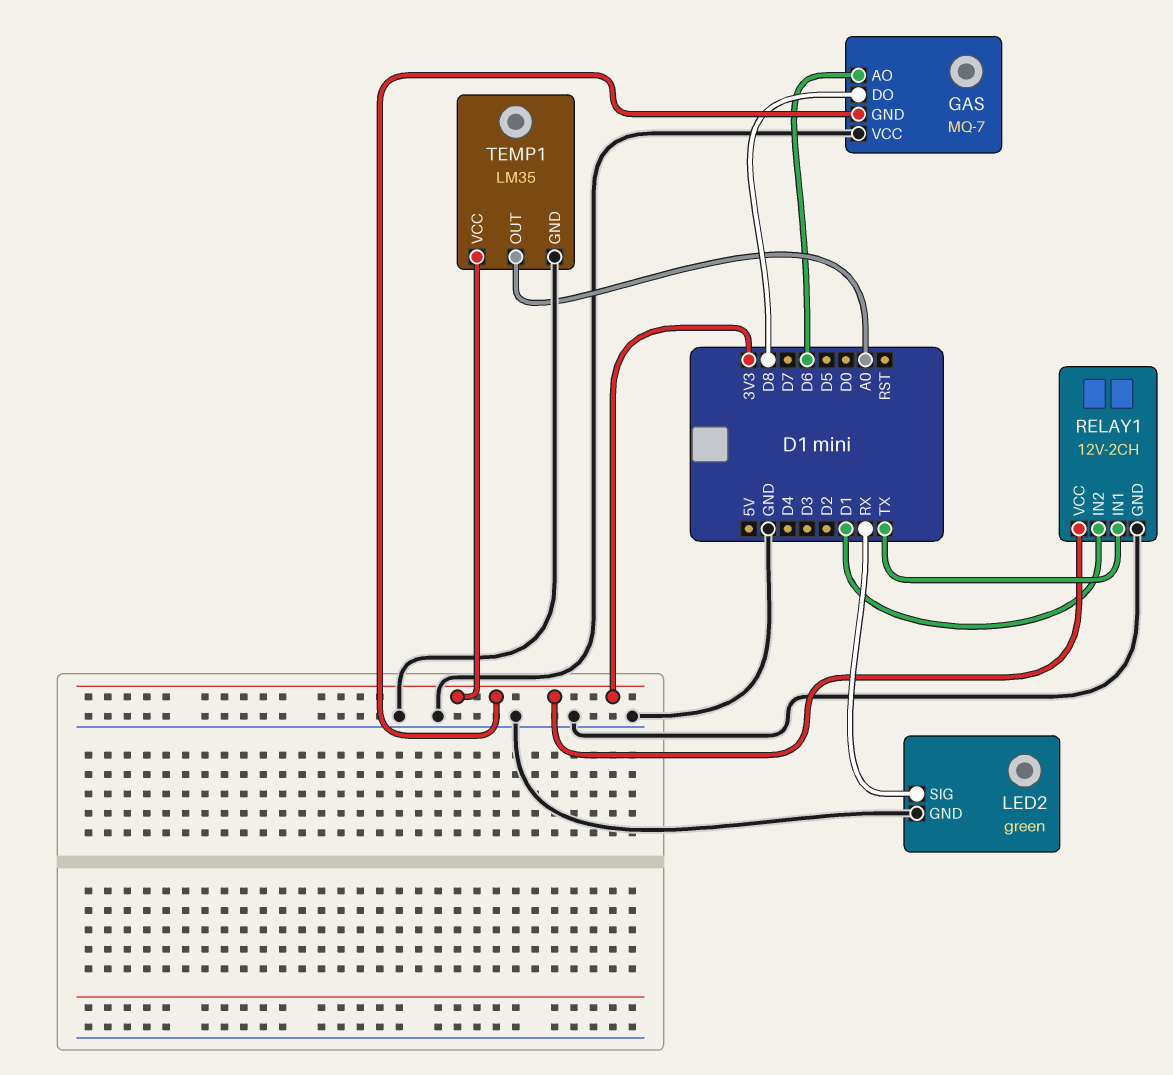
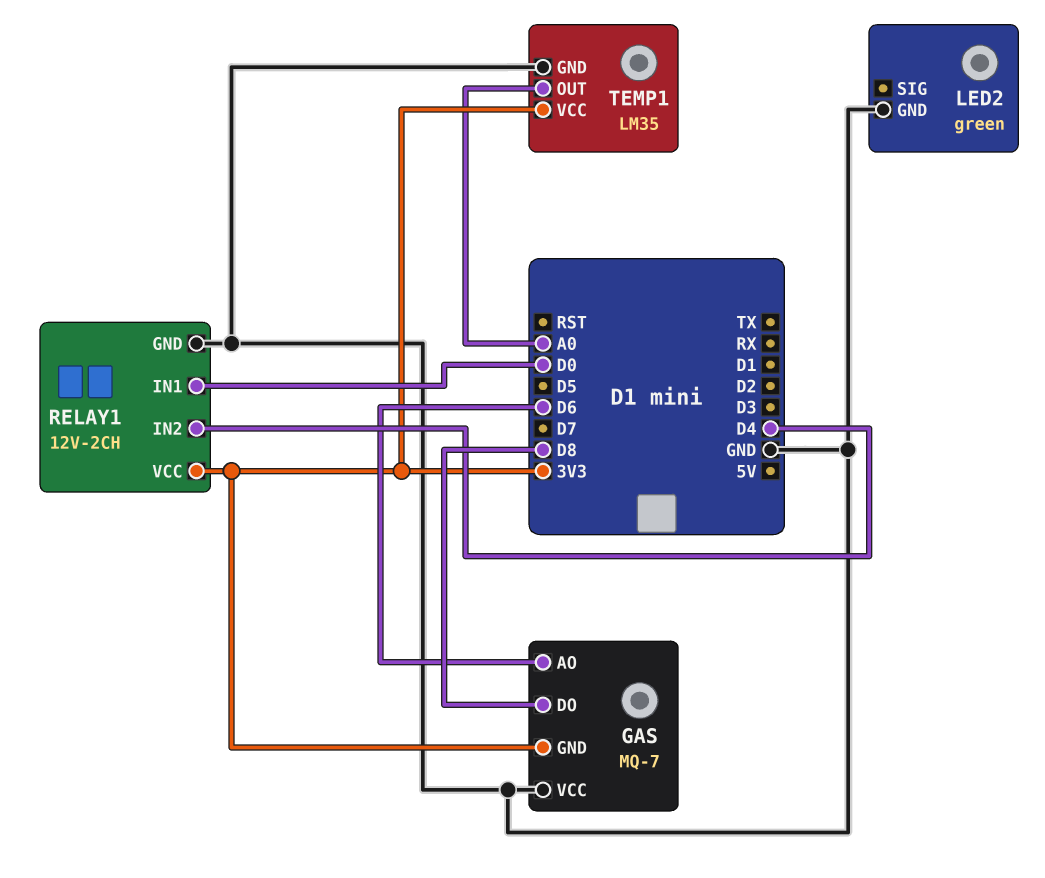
LED2 pin SIG: RX -> none
RELAY1 pin IN1: TX -> D0
RELAY1 pin IN2: D1 -> D4

